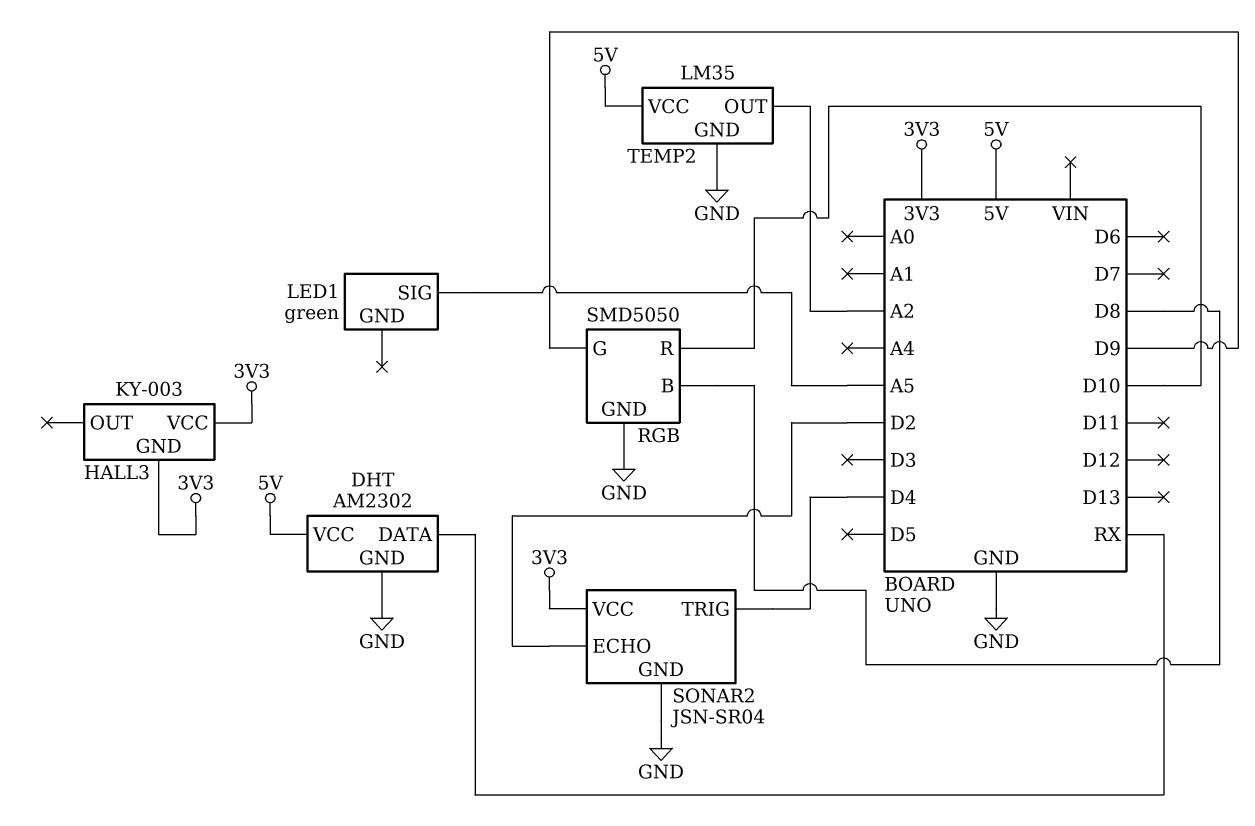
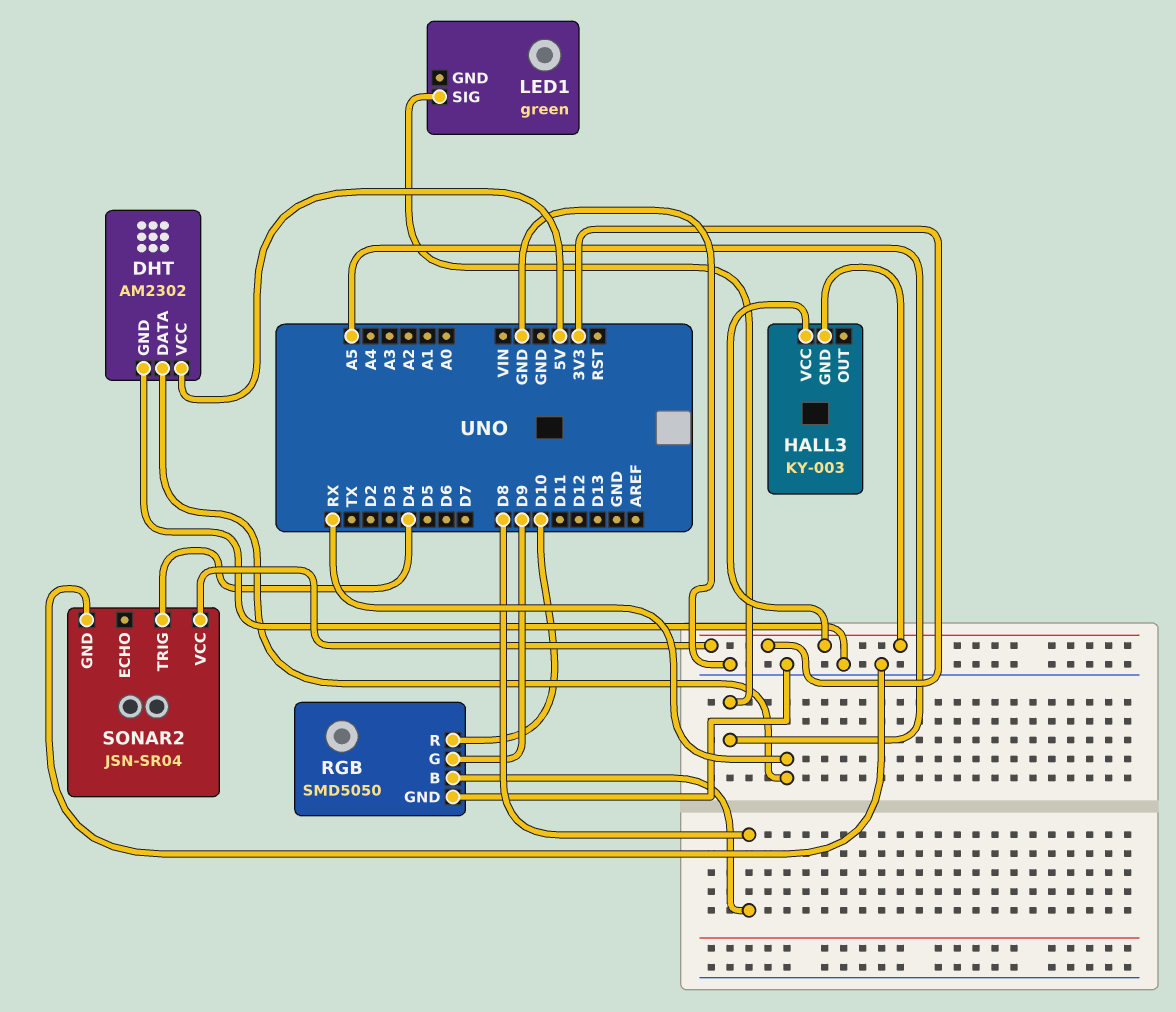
SONAR2 pin ECHO: D2 -> none
TEMP2: LM35 -> none
TEMP2 pin GND: GND -> none
TEMP2 pin OUT: A2 -> none
TEMP2 pin VCC: 5V -> none

